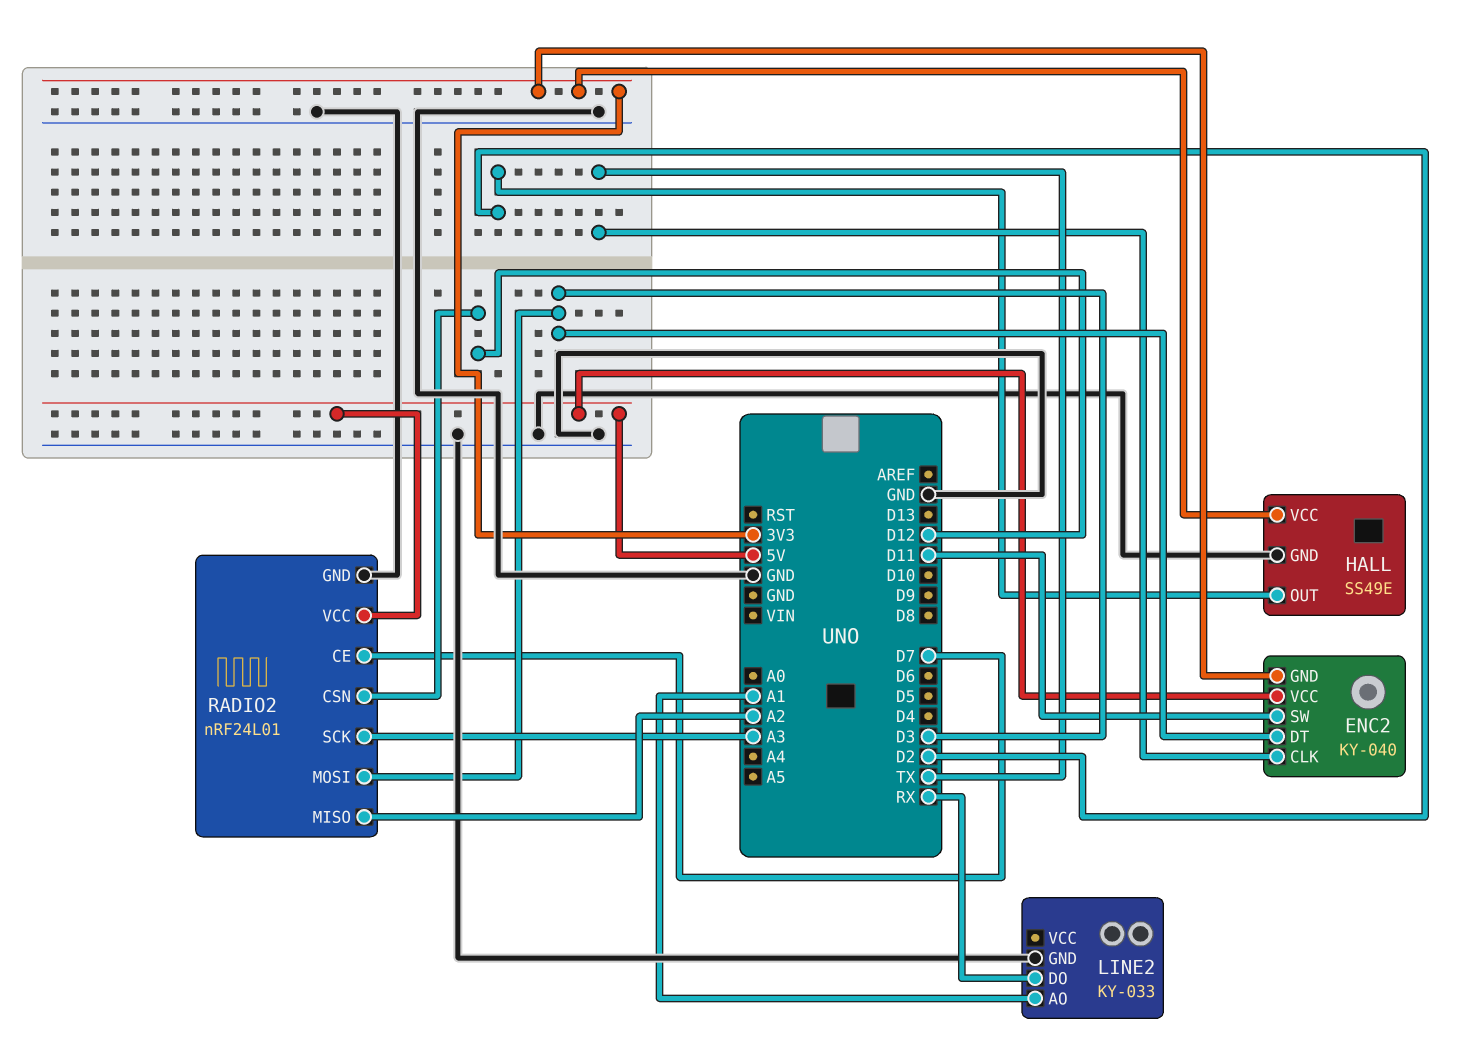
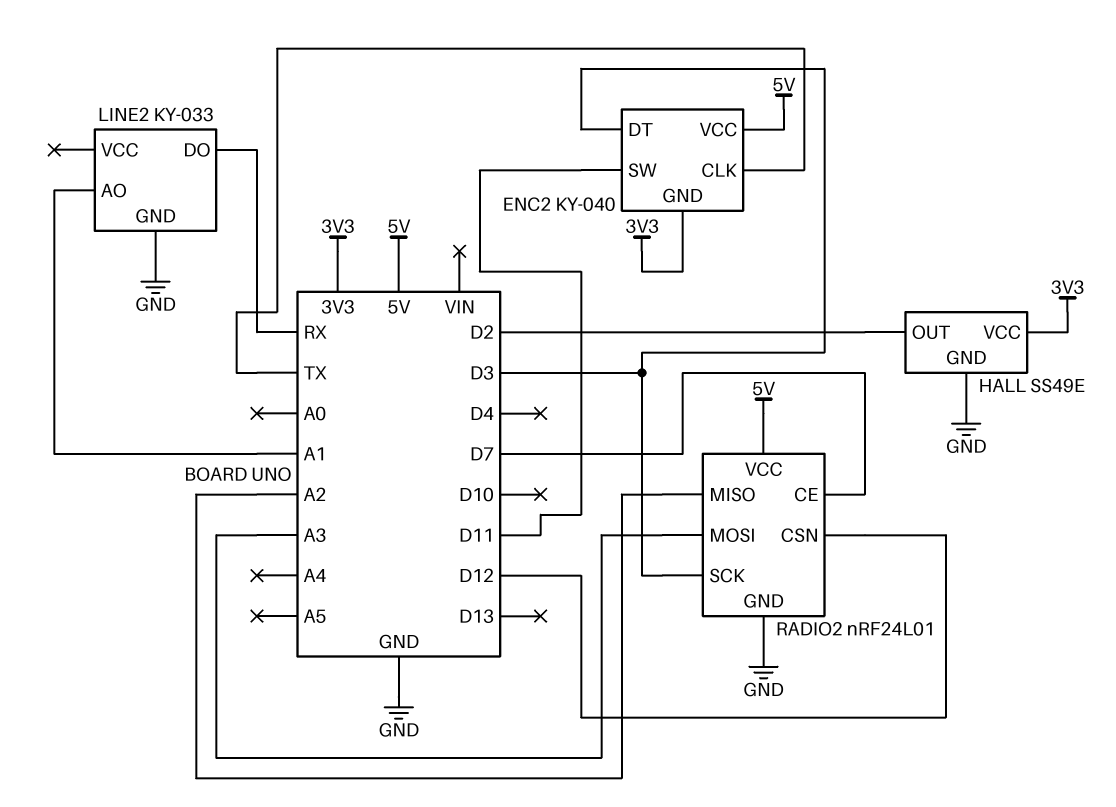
RADIO2 pin MOSI: D3 -> A3
RADIO2 pin SCK: A3 -> D3

